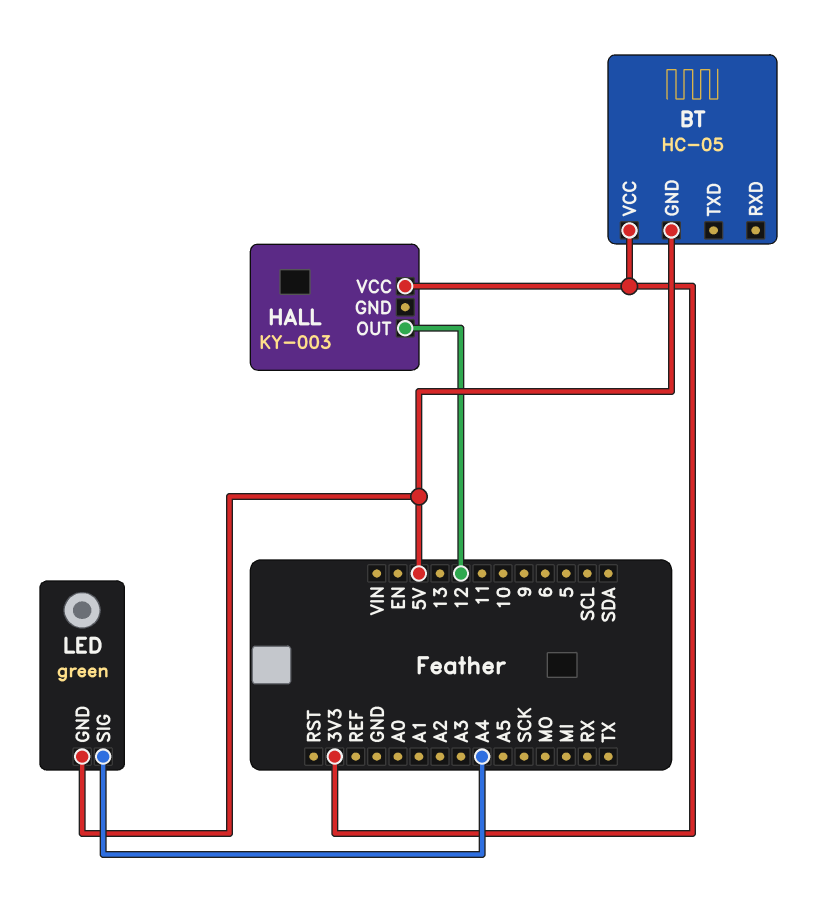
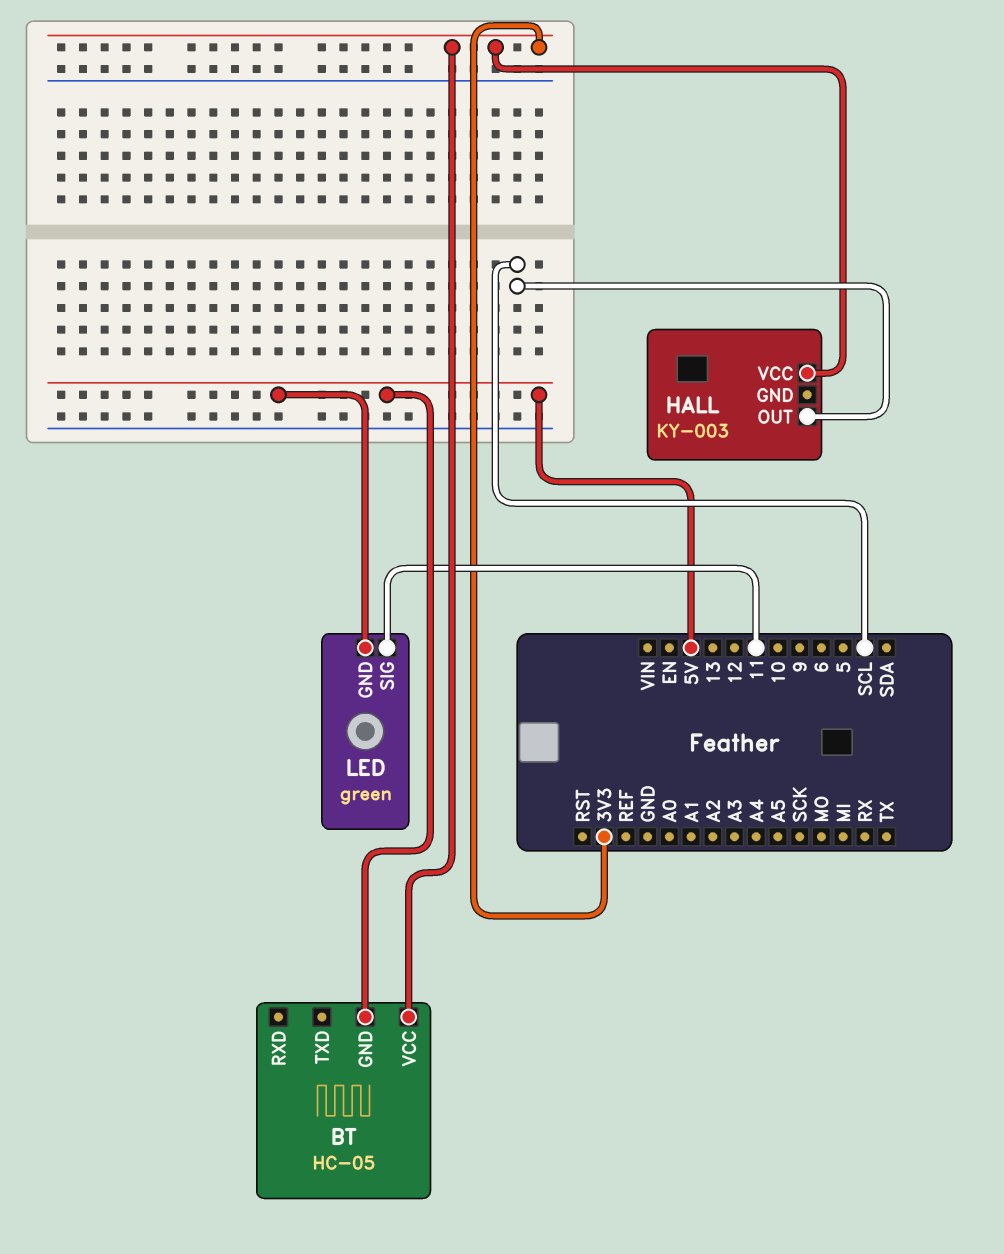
HALL pin OUT: 12 -> SCL
LED pin SIG: A4 -> 11

